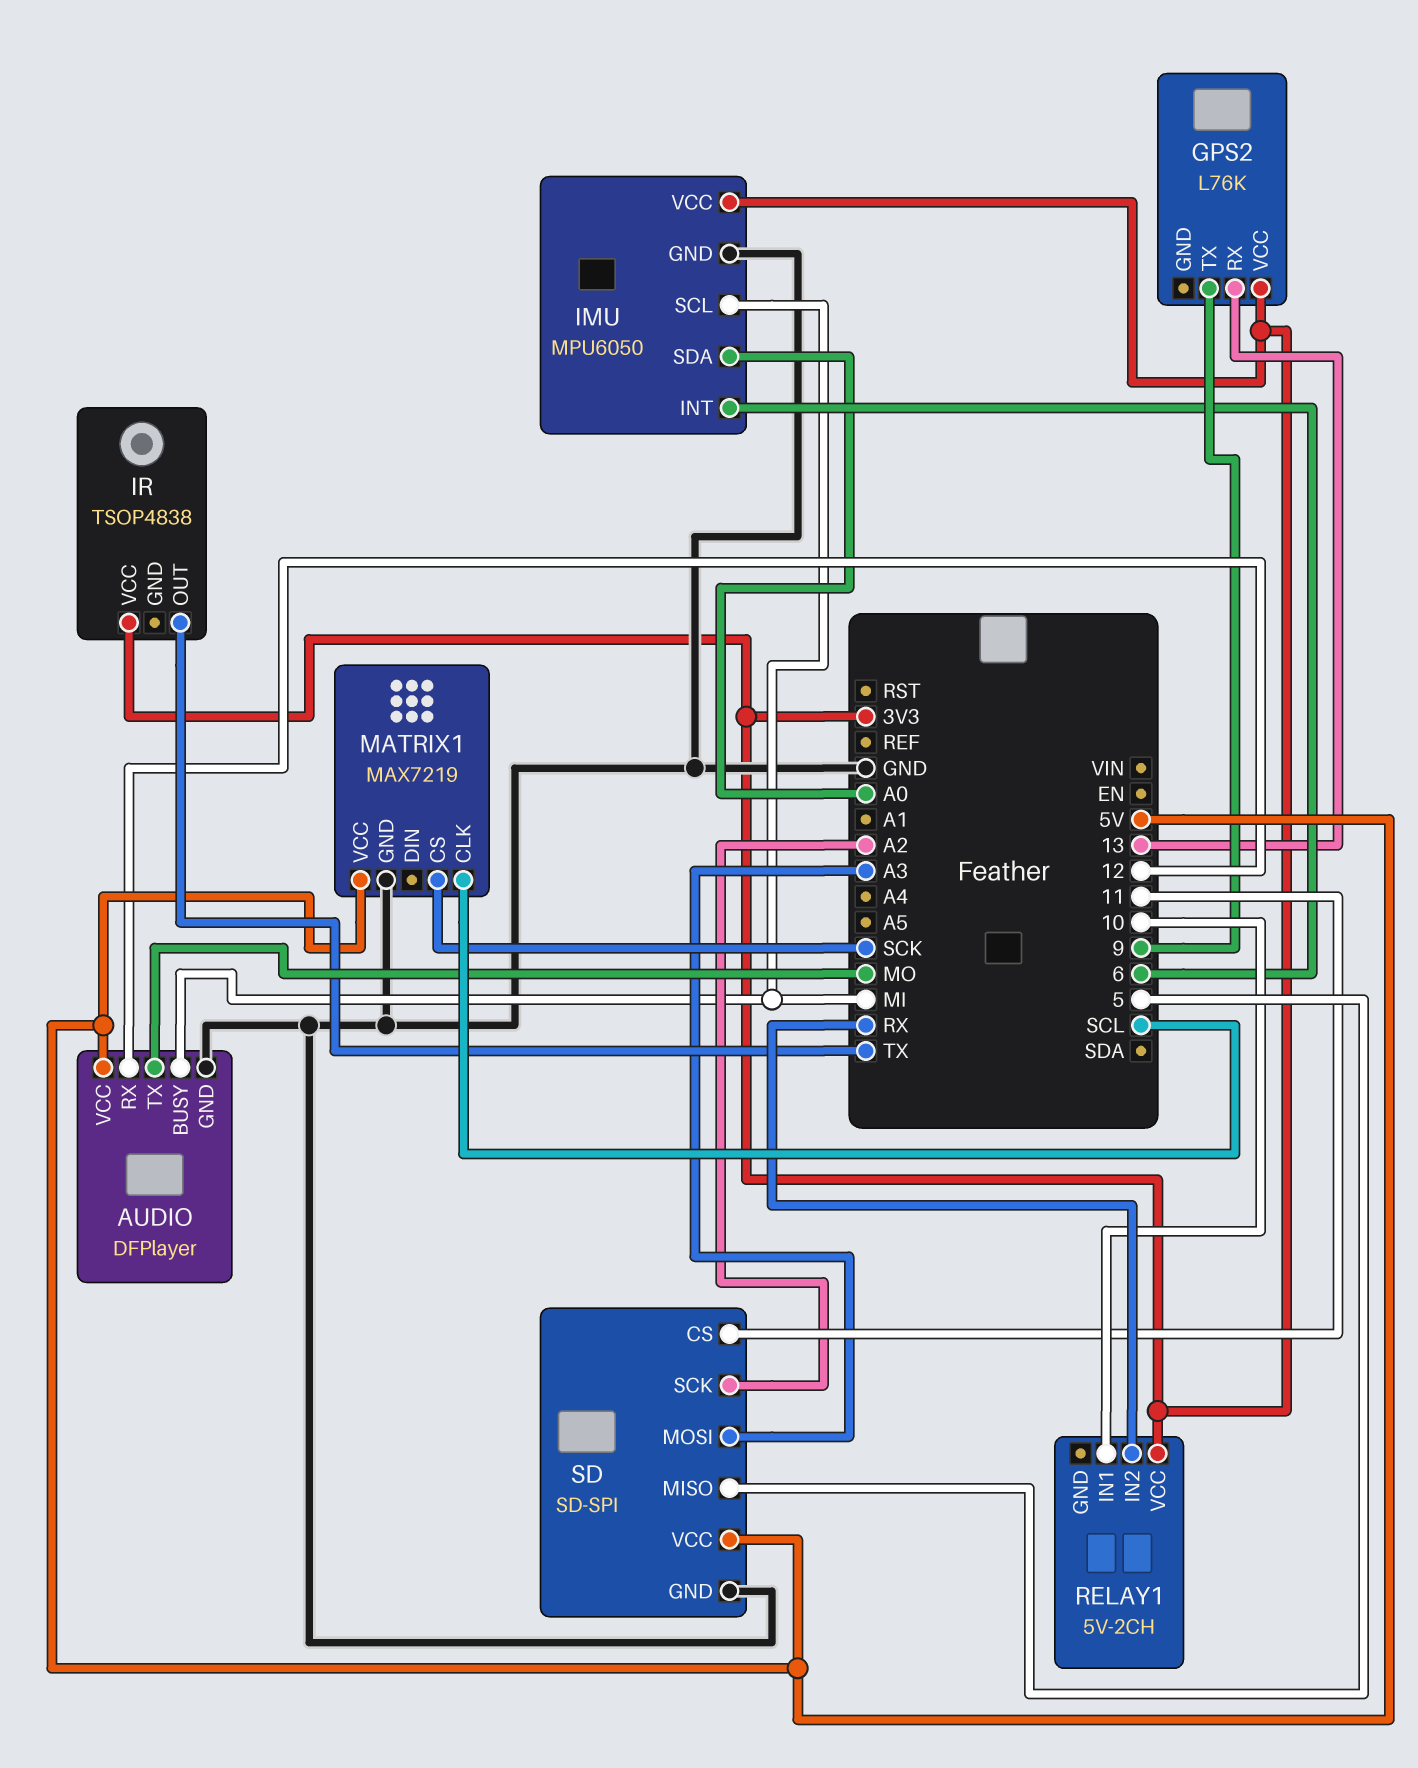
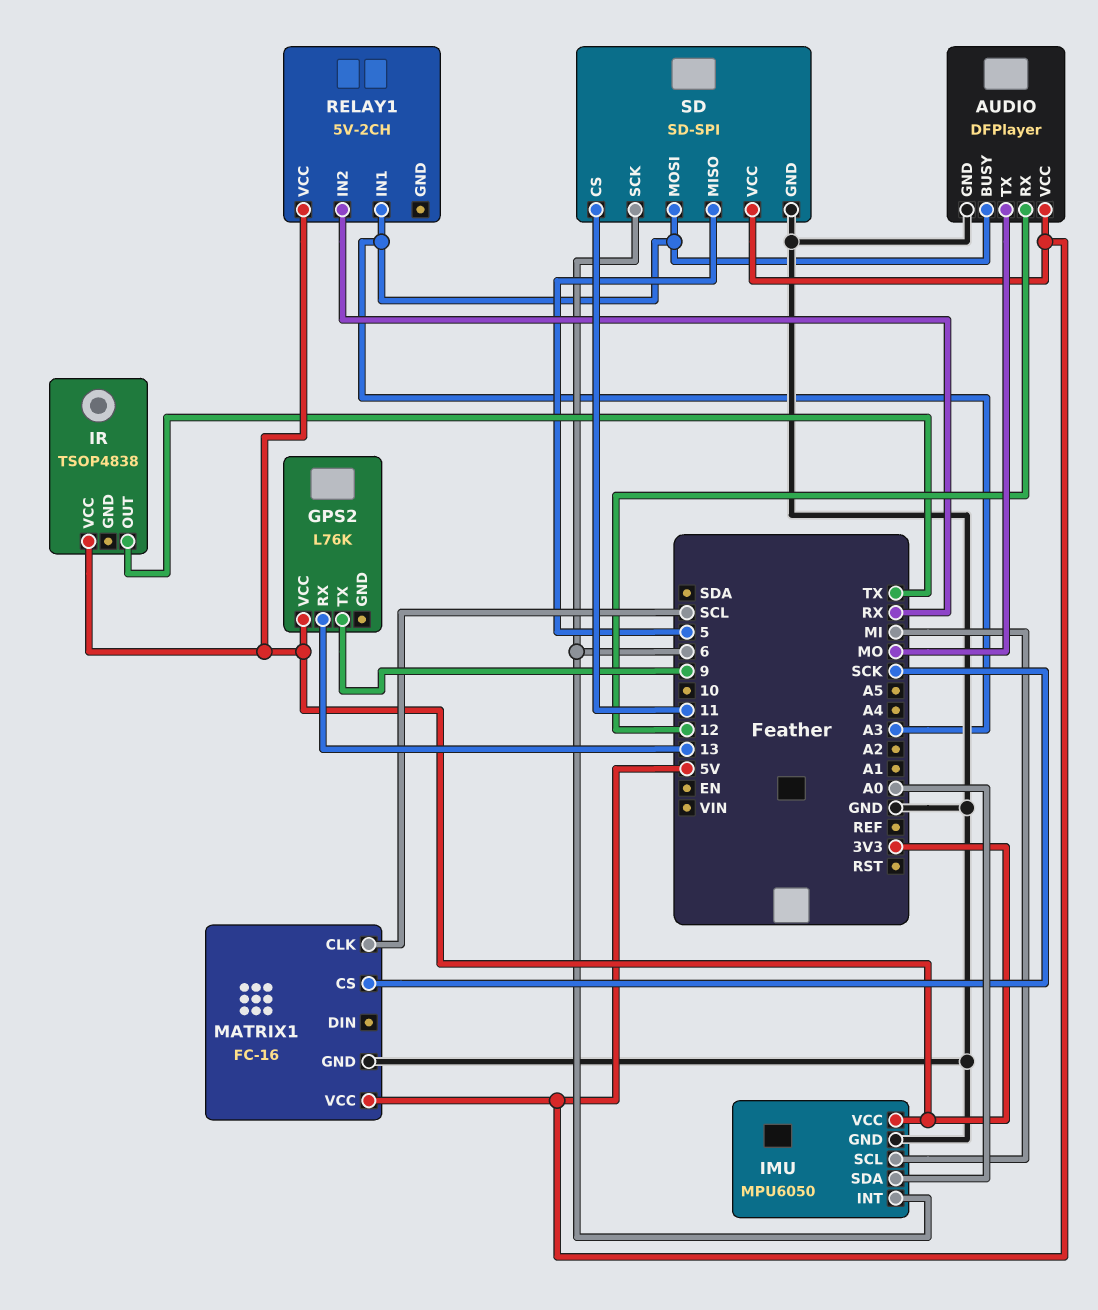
AUDIO pin BUSY: MI -> A3
MATRIX1: MAX7219 -> FC-16
RELAY1 pin IN1: 10 -> A3
SD pin SCK: A2 -> 6

